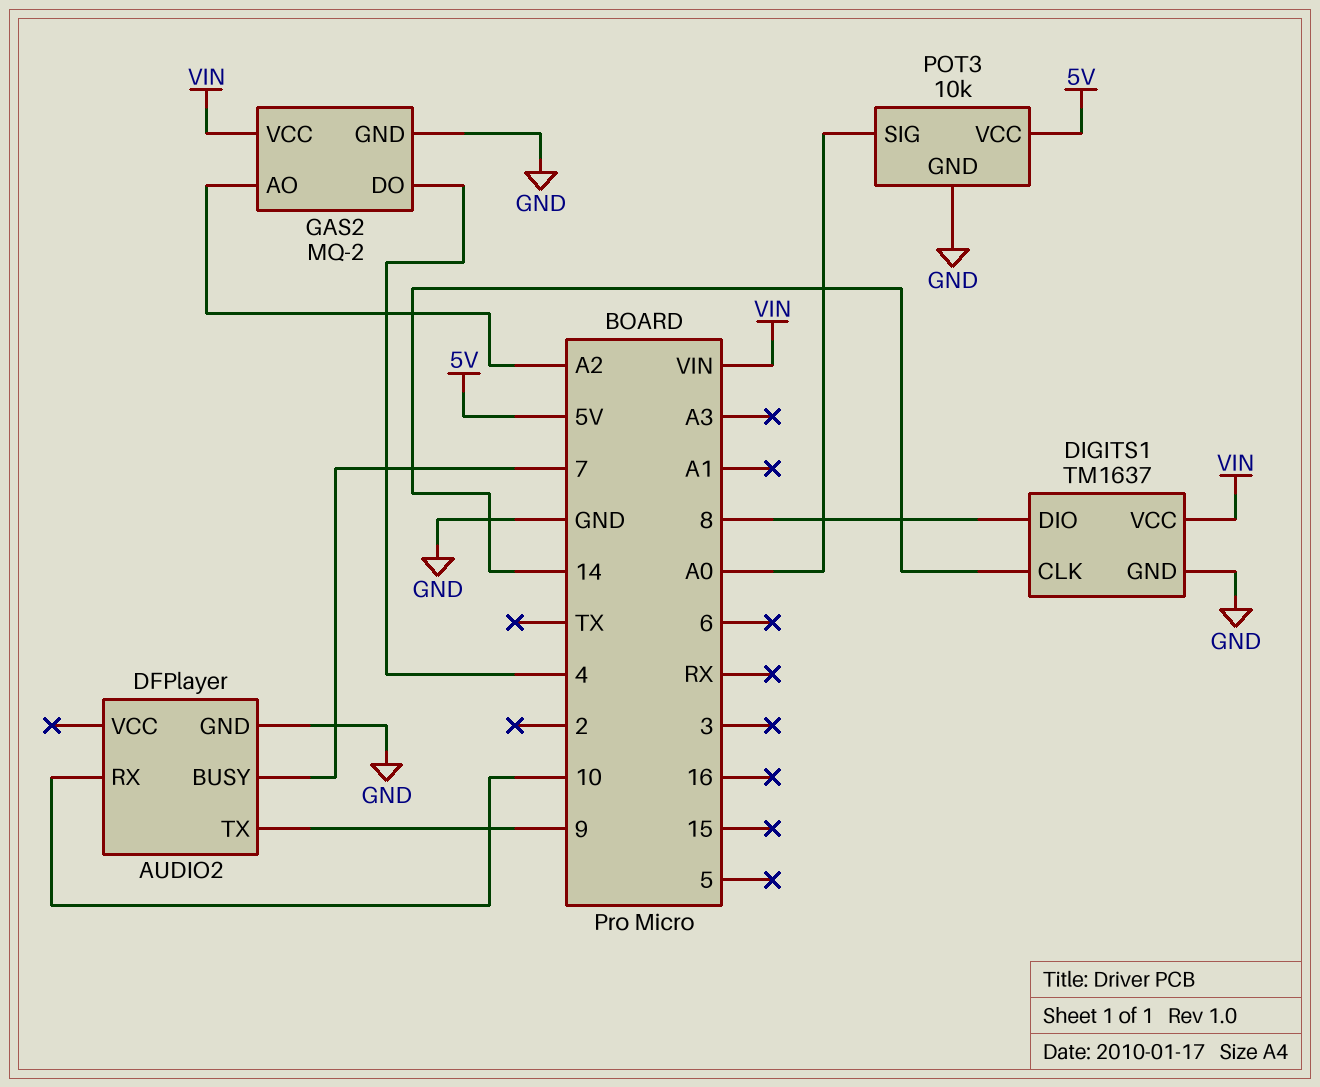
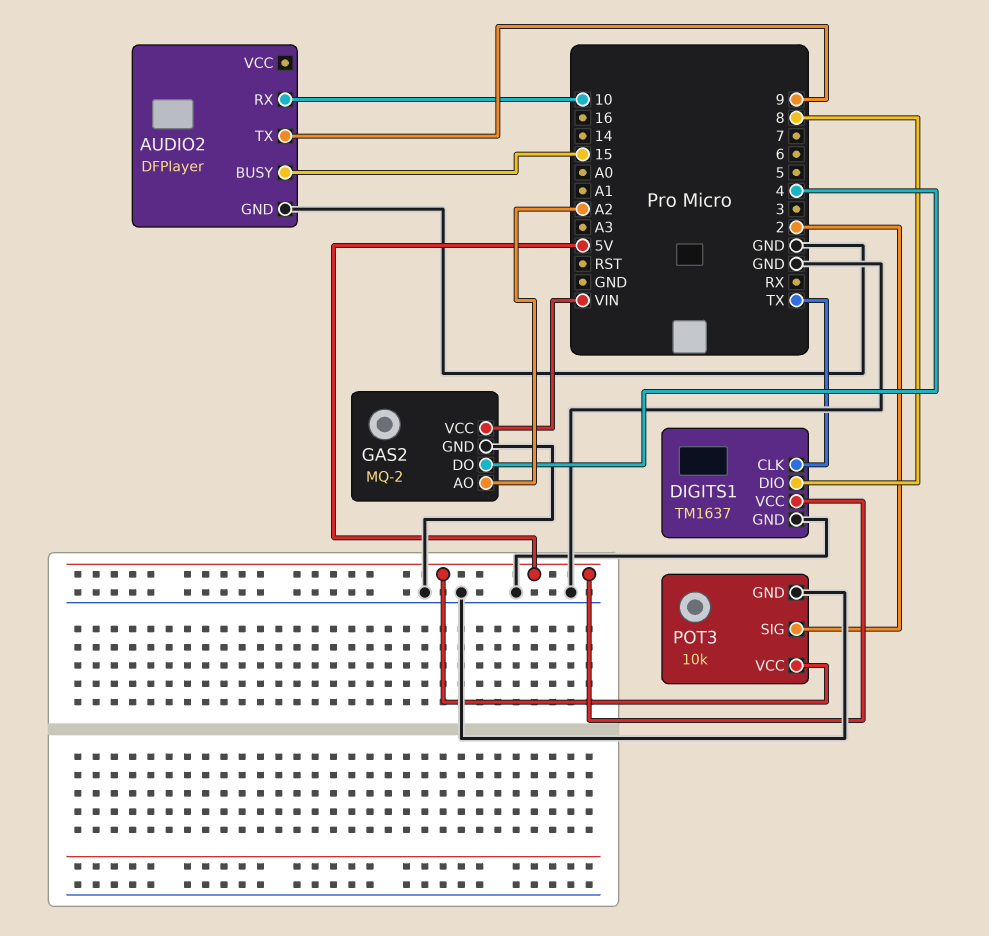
AUDIO2 pin BUSY: 7 -> 15
DIGITS1 pin CLK: 14 -> TX
DIGITS1 pin VCC: VIN -> 5V
POT3 pin SIG: A0 -> 2

